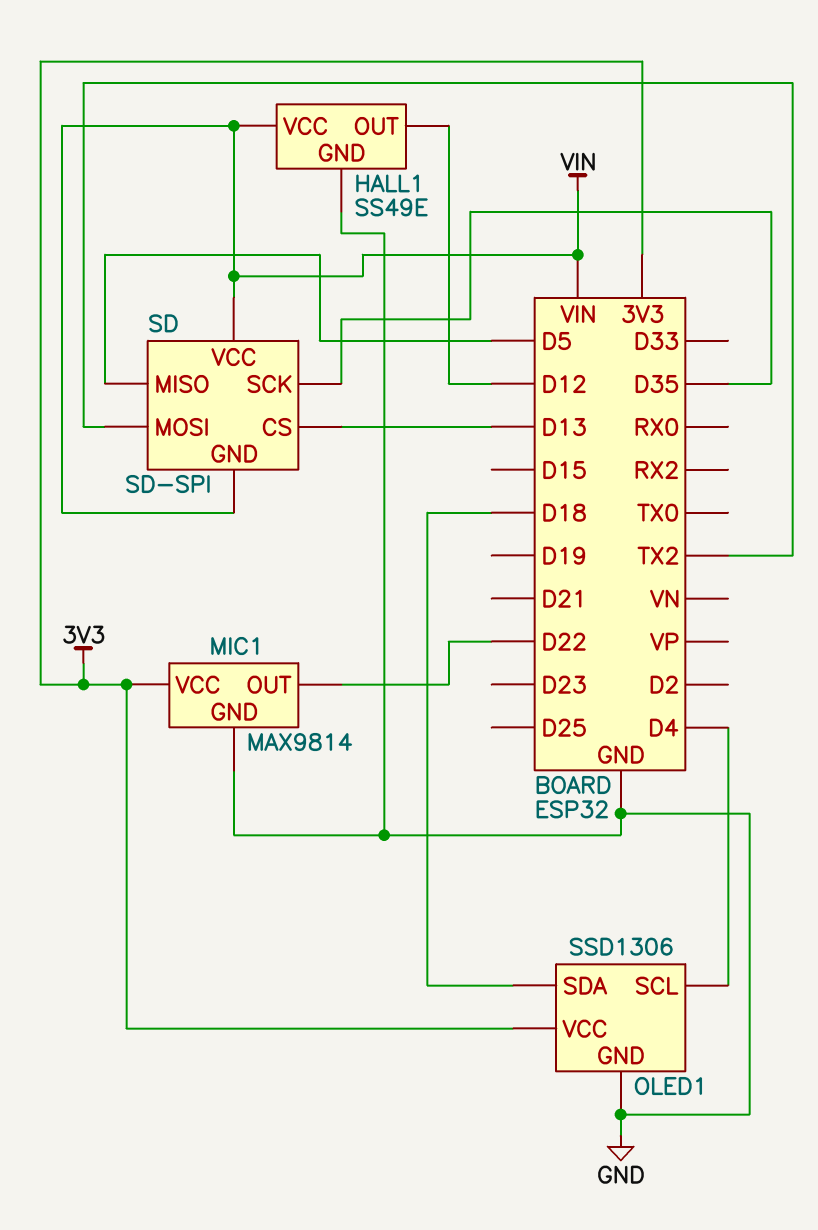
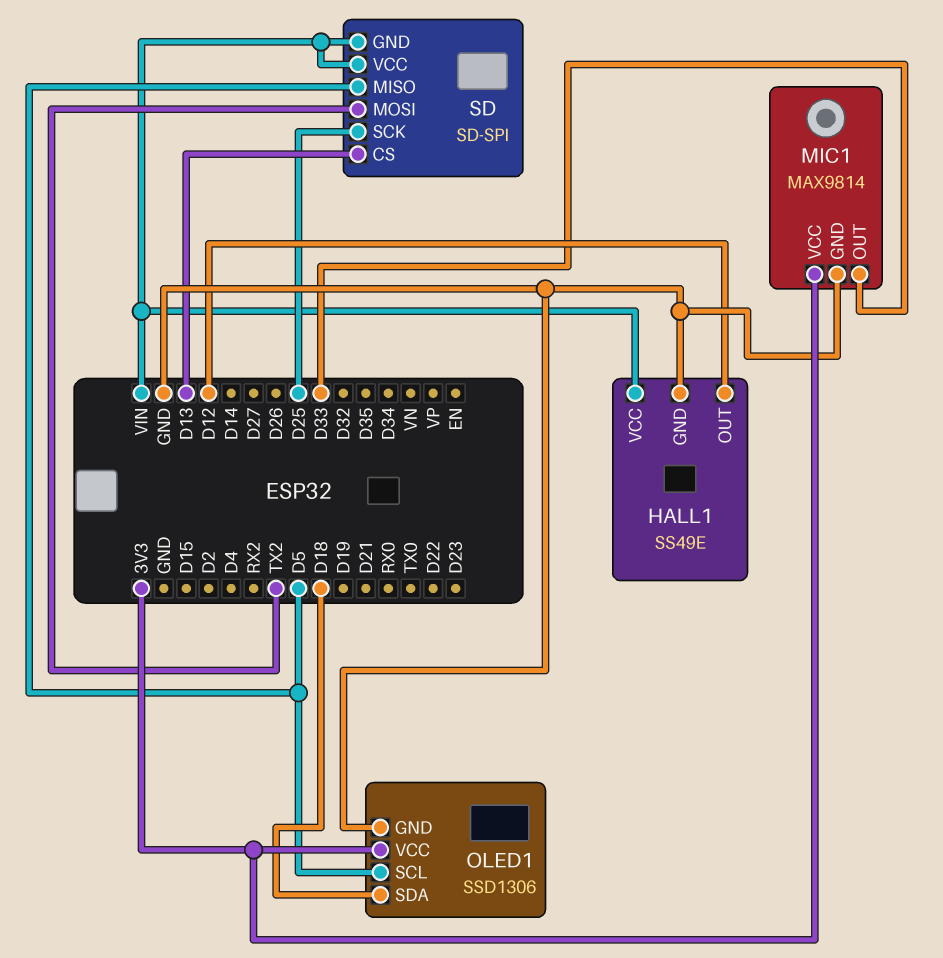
MIC1 pin OUT: D22 -> D33
OLED1 pin SCL: D4 -> D5
SD pin SCK: D35 -> D25

